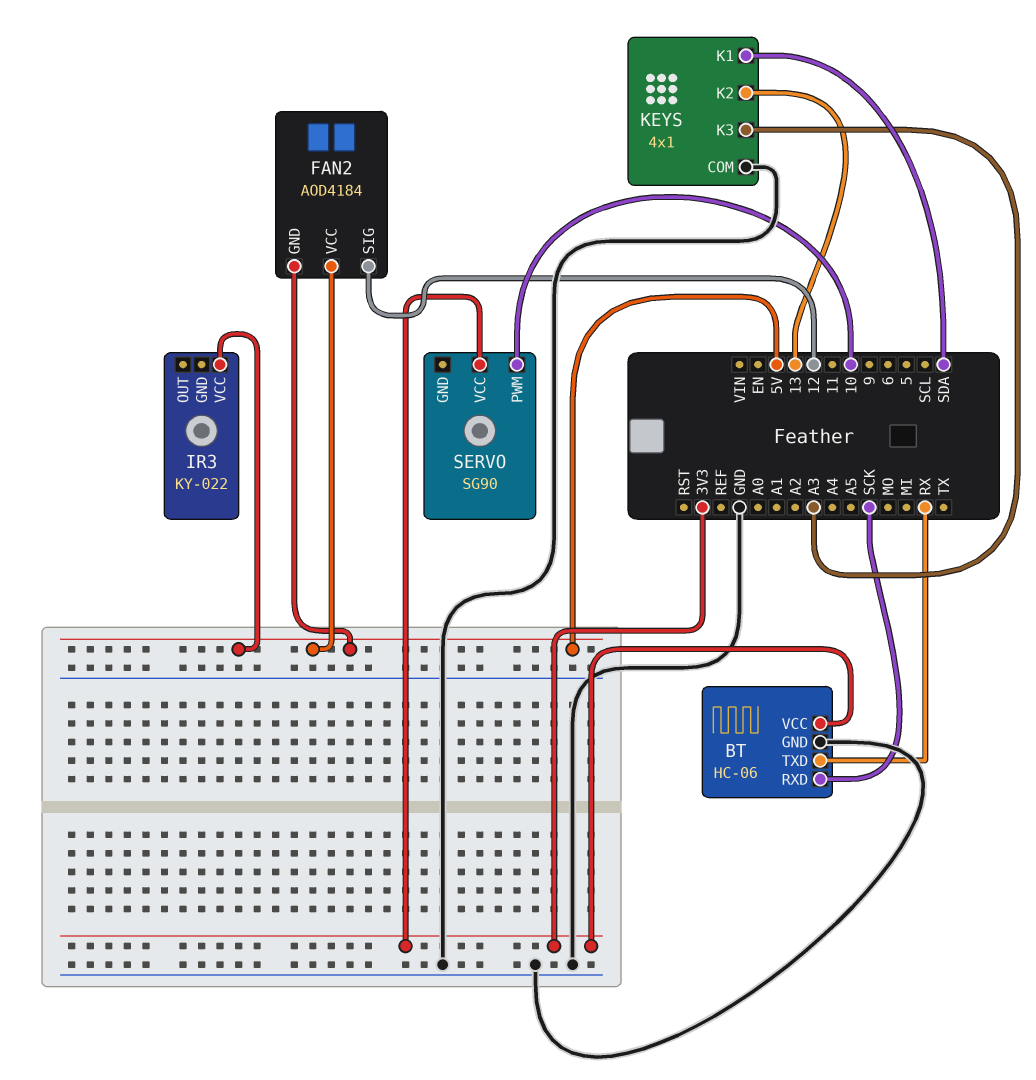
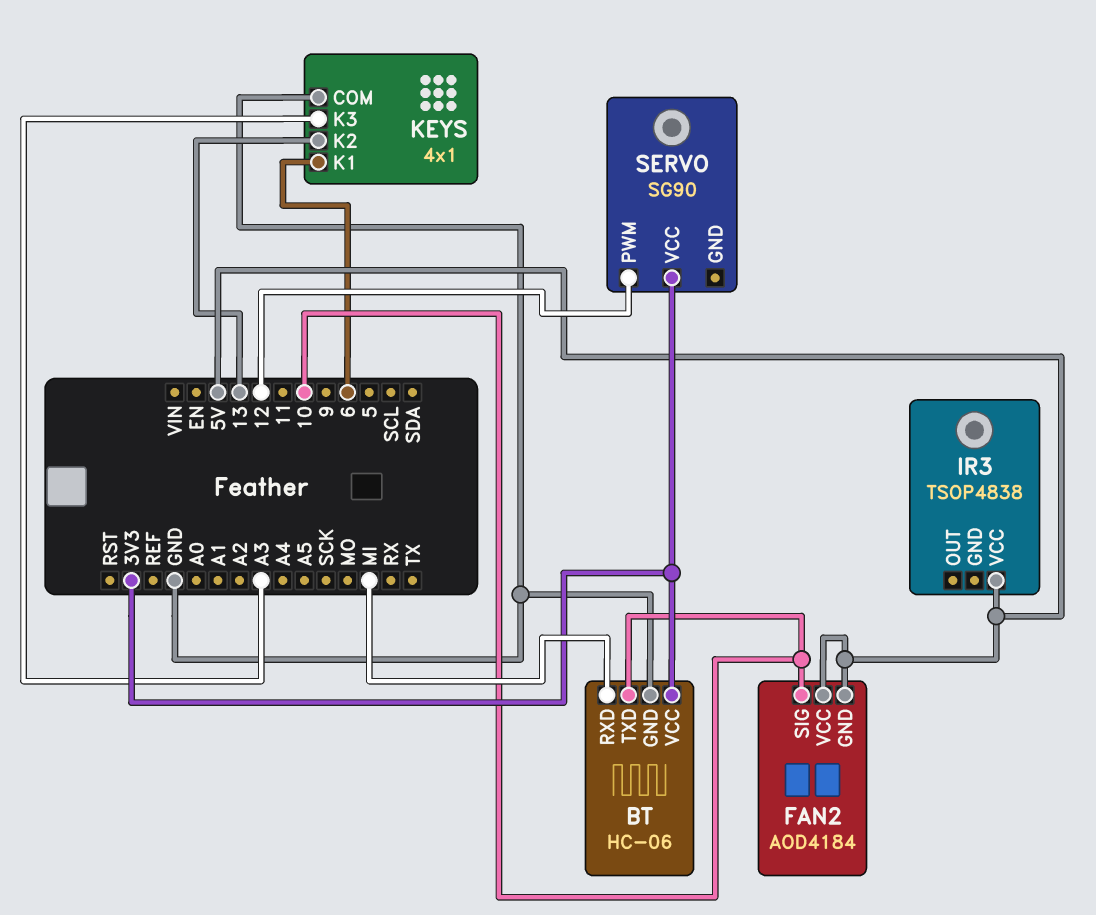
BT pin RXD: SCK -> MI
BT pin TXD: RX -> 10
FAN2 pin SIG: 12 -> 10
IR3: KY-022 -> TSOP4838
KEYS pin K1: SDA -> 6
SERVO pin PWM: 10 -> 12

